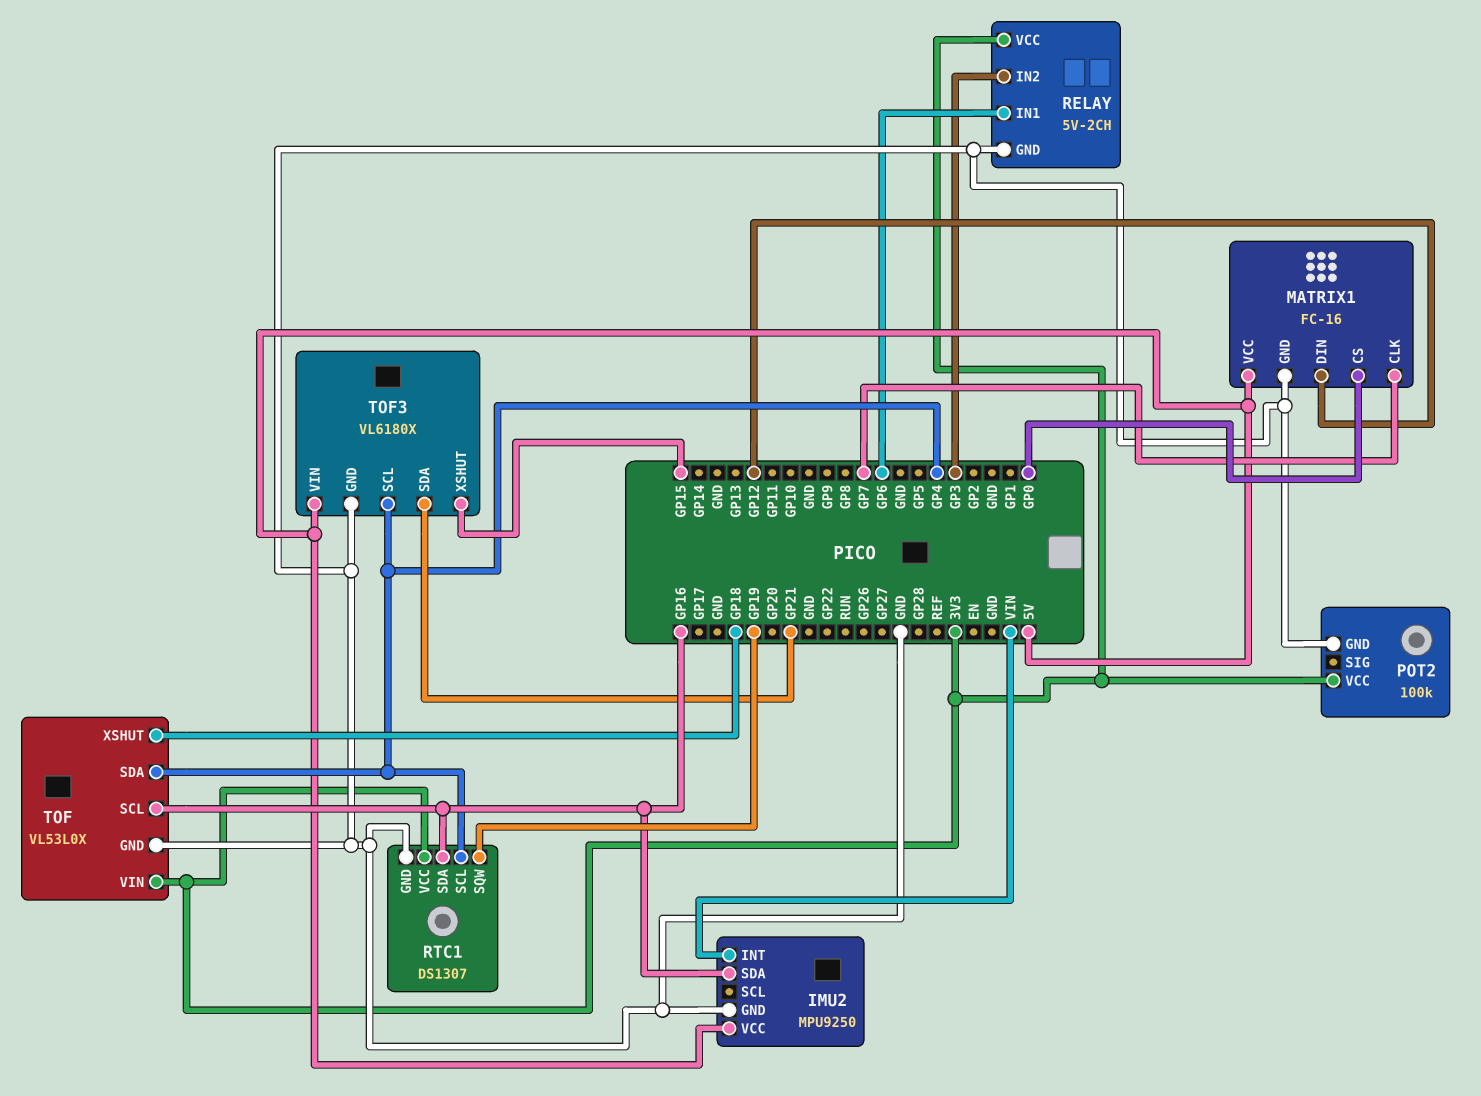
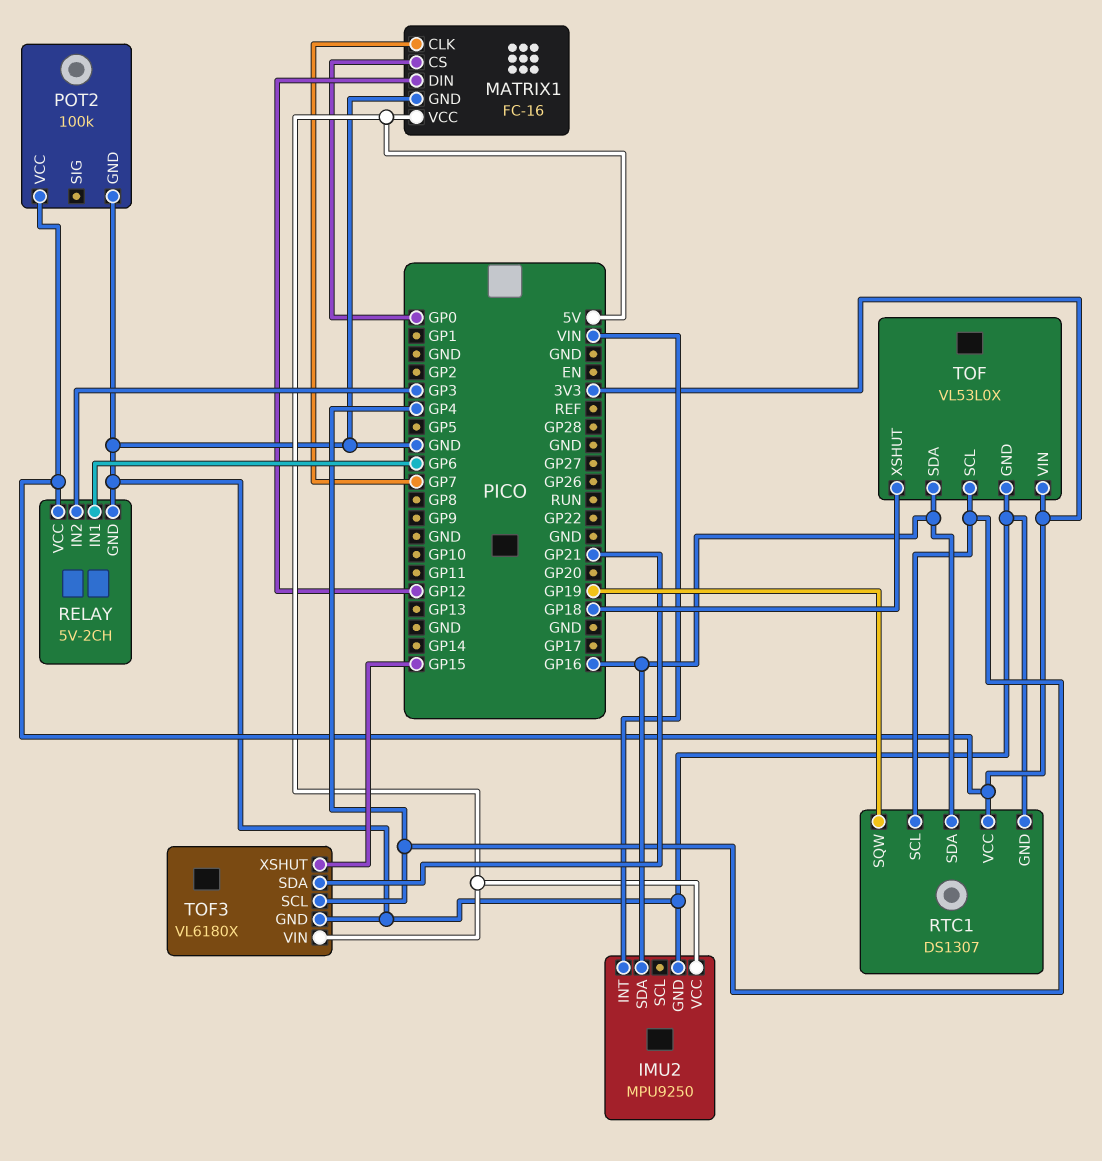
TOF pin SCL: GP16 -> GP4
TOF pin SDA: GP4 -> GP16

